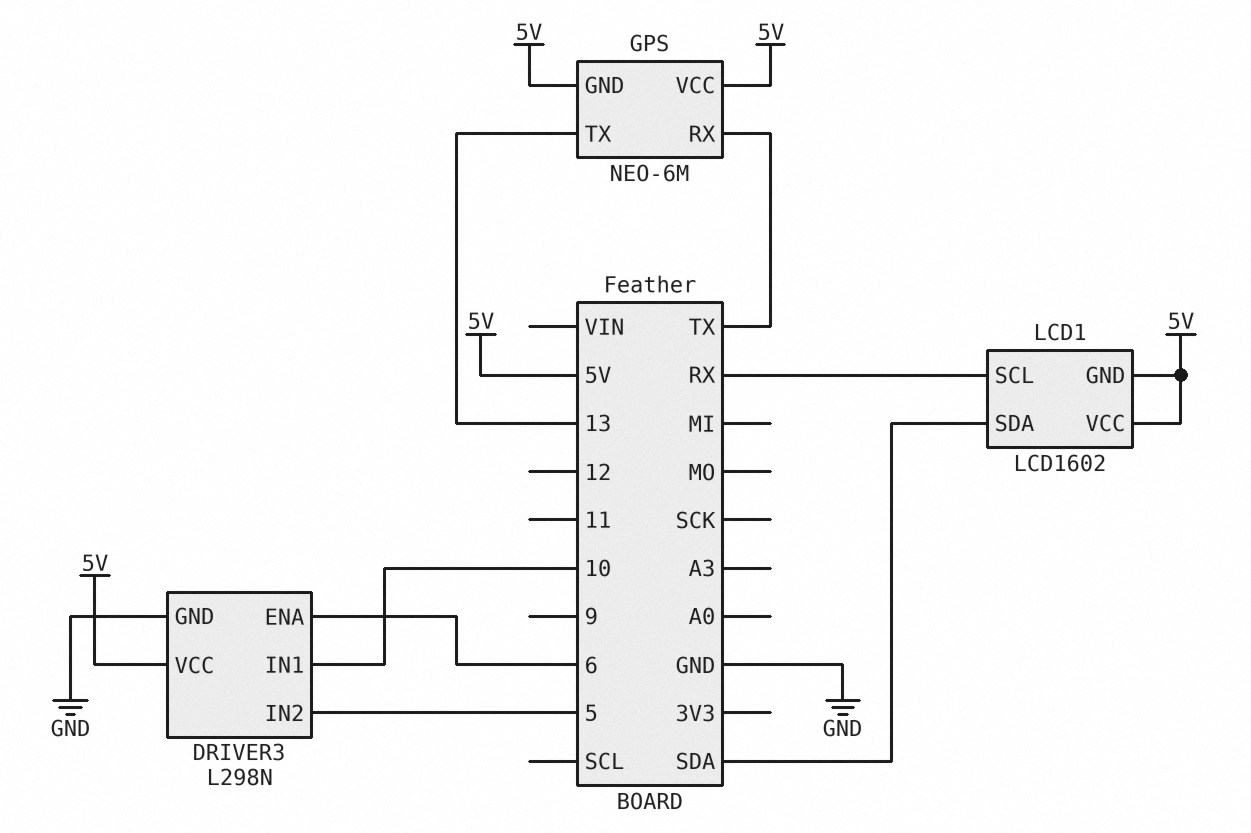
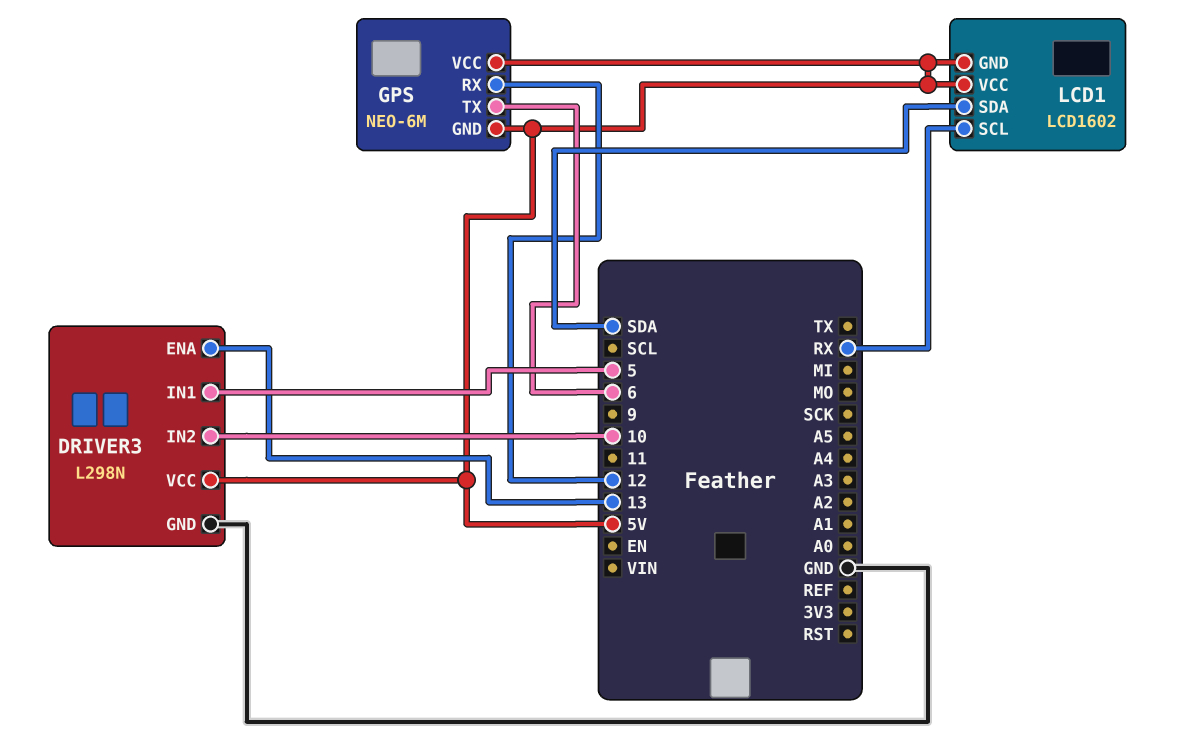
DRIVER3 pin ENA: 6 -> 13
DRIVER3 pin IN1: 10 -> 5
DRIVER3 pin IN2: 5 -> 10
GPS pin RX: TX -> 12
GPS pin TX: 13 -> 6

